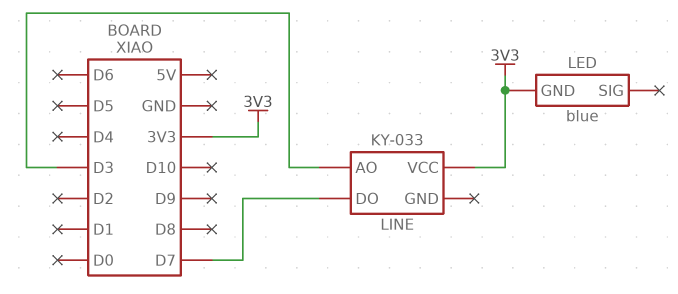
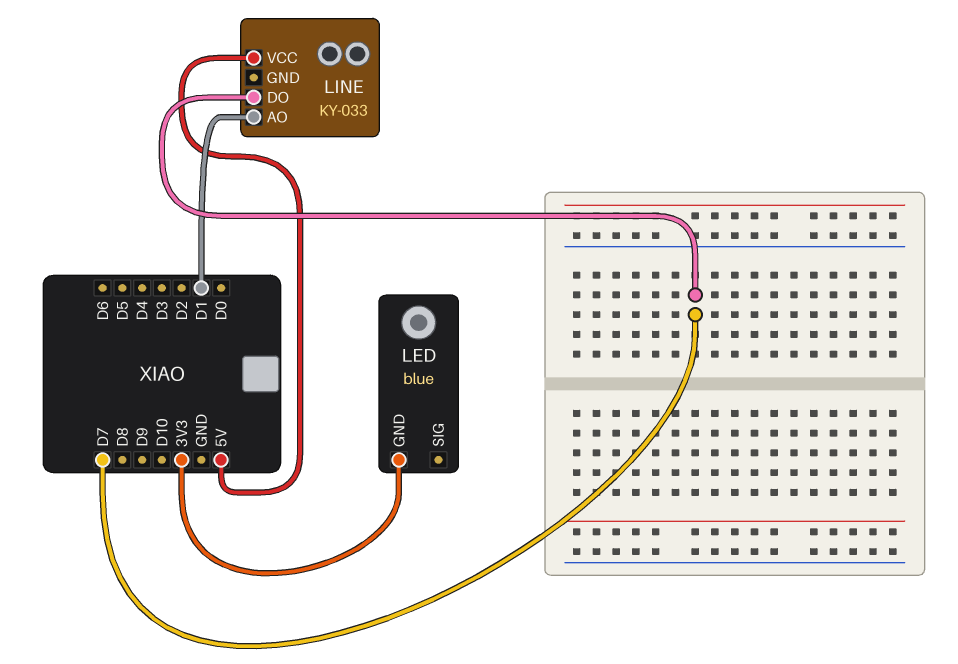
LINE pin AO: D3 -> D1
LINE pin VCC: 3V3 -> 5V

